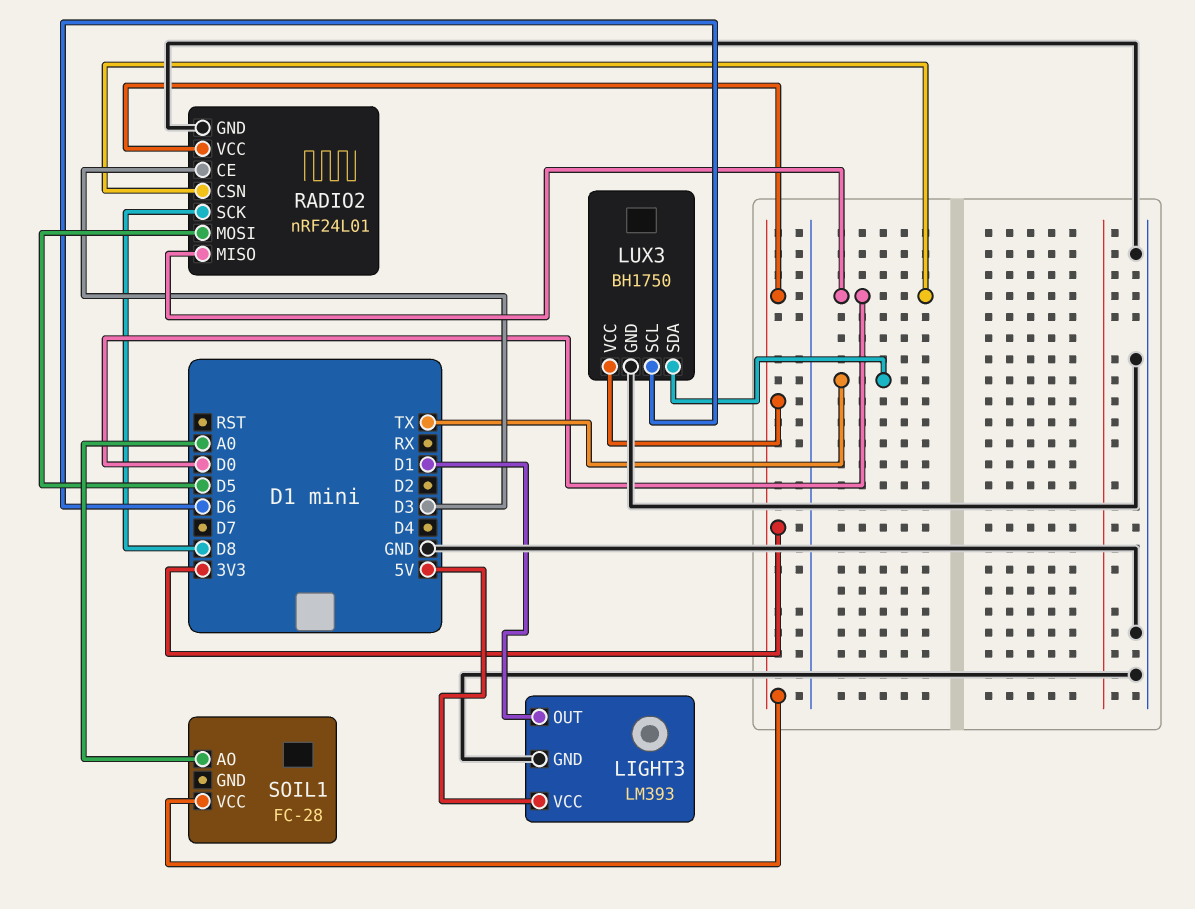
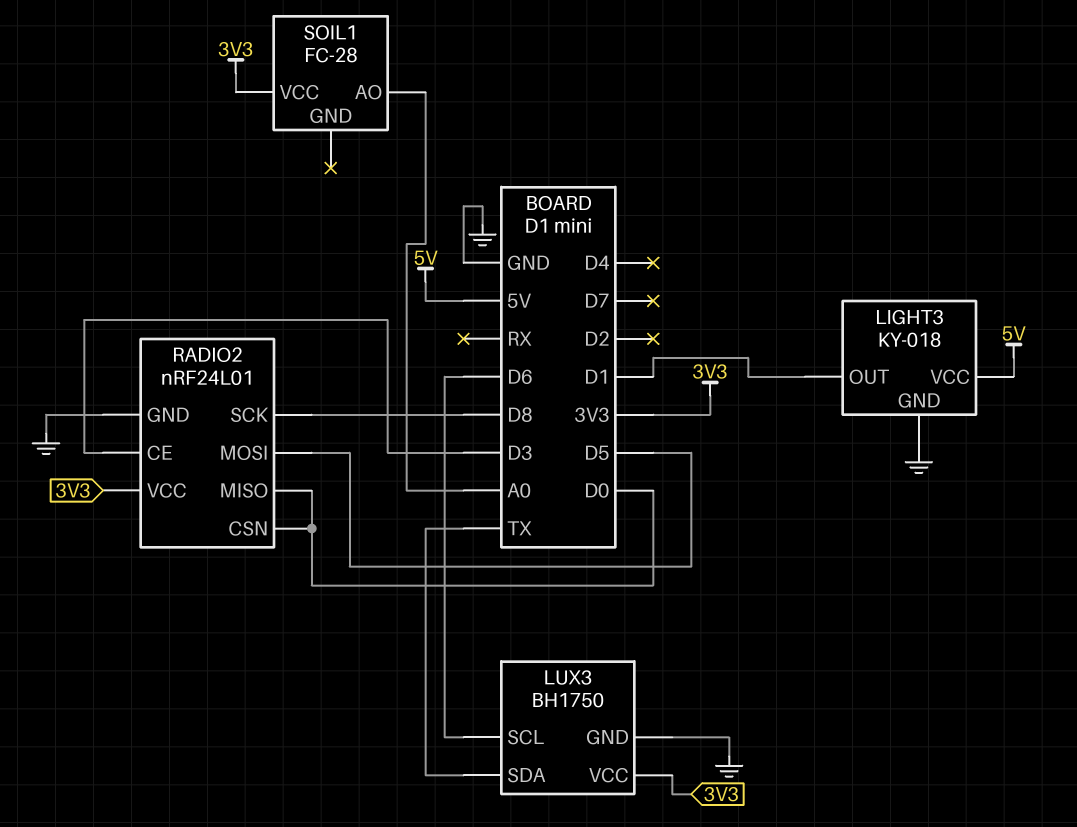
LIGHT3: LM393 -> KY-018

